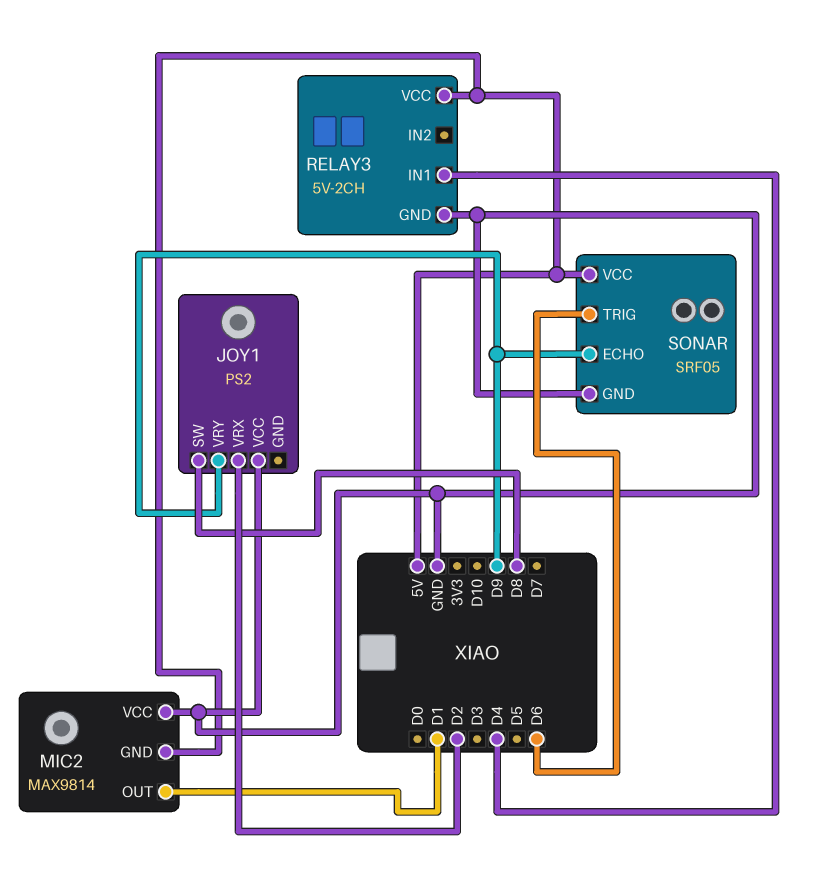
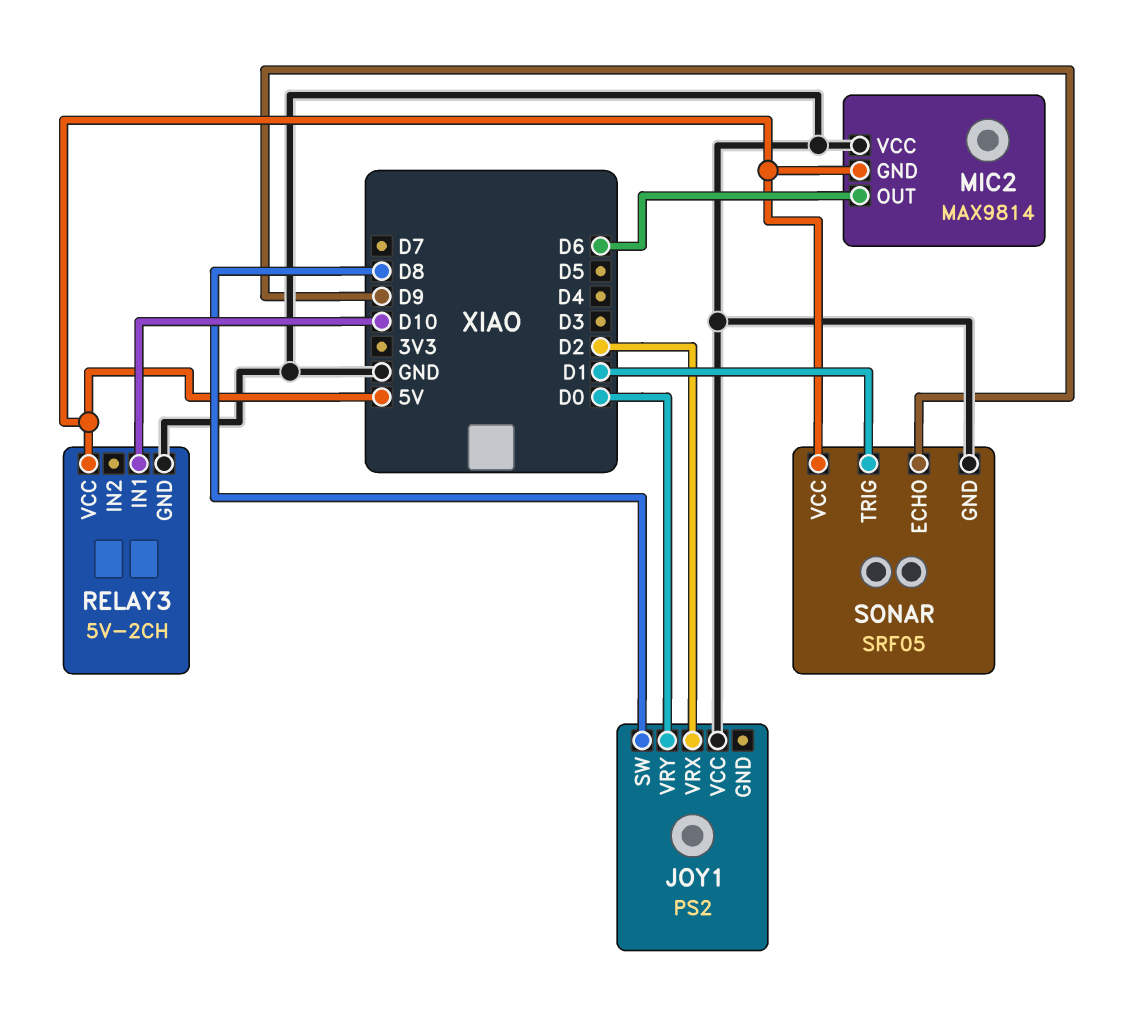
JOY1 pin VRY: D9 -> D0
MIC2 pin OUT: D1 -> D6
RELAY3 pin IN1: D4 -> D10
SONAR pin TRIG: D6 -> D1

